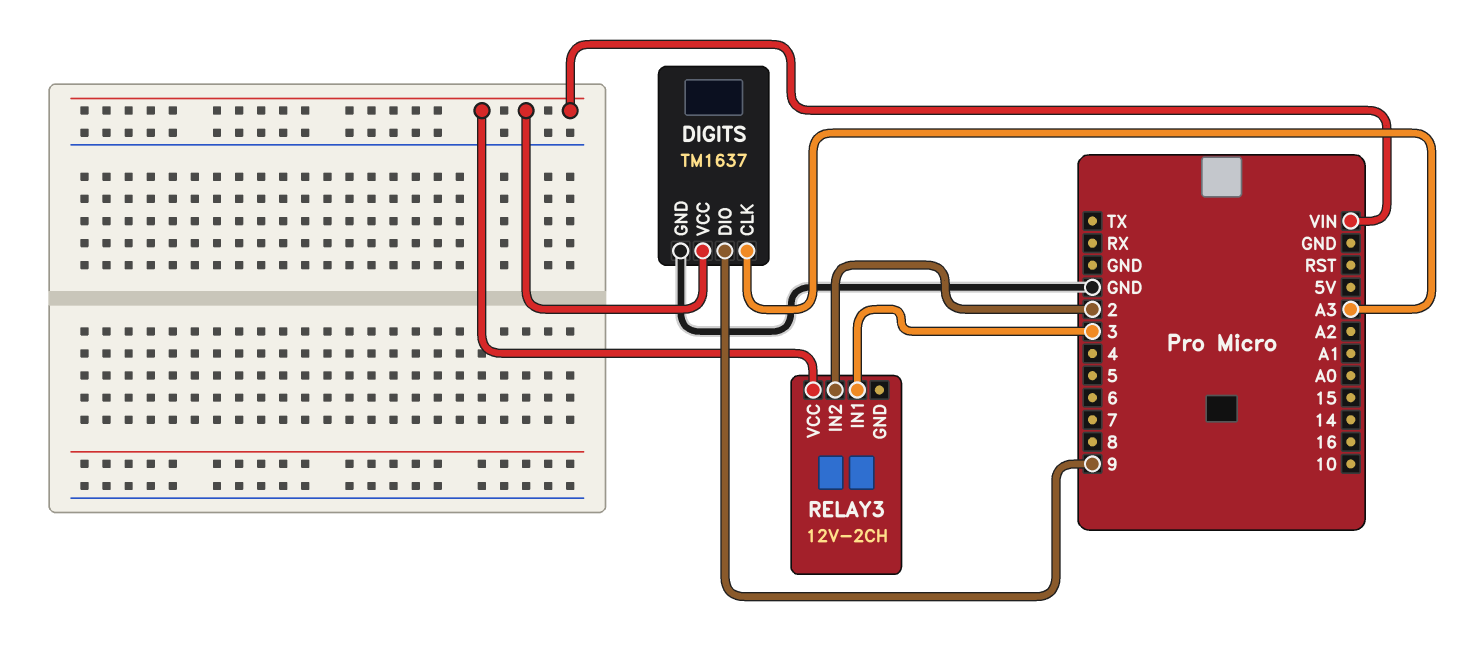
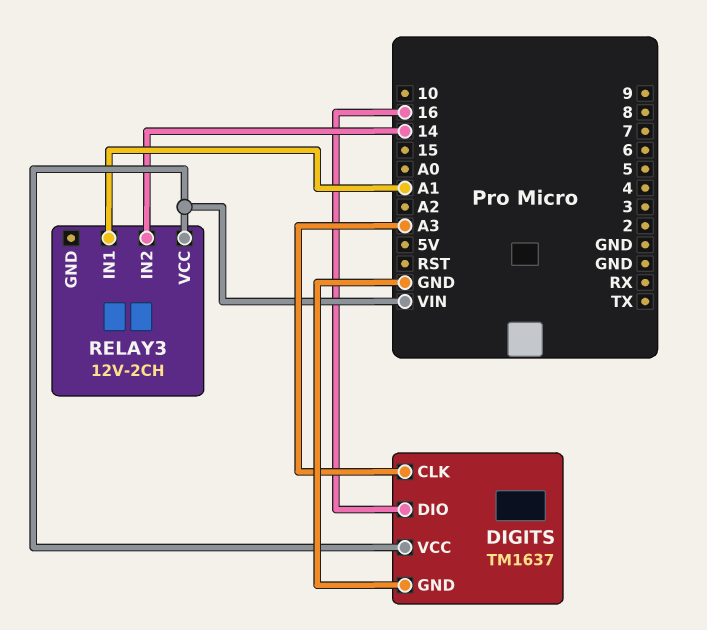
DIGITS pin DIO: 9 -> 16
RELAY3 pin IN1: 3 -> A1
RELAY3 pin IN2: 2 -> 14

